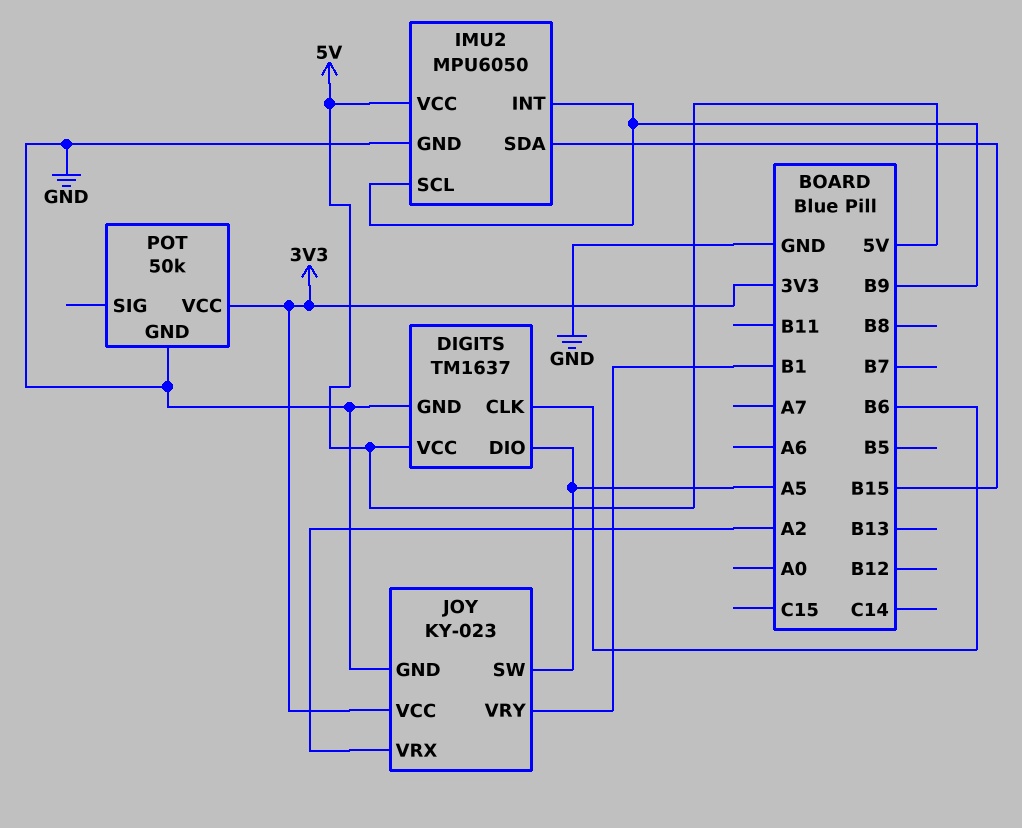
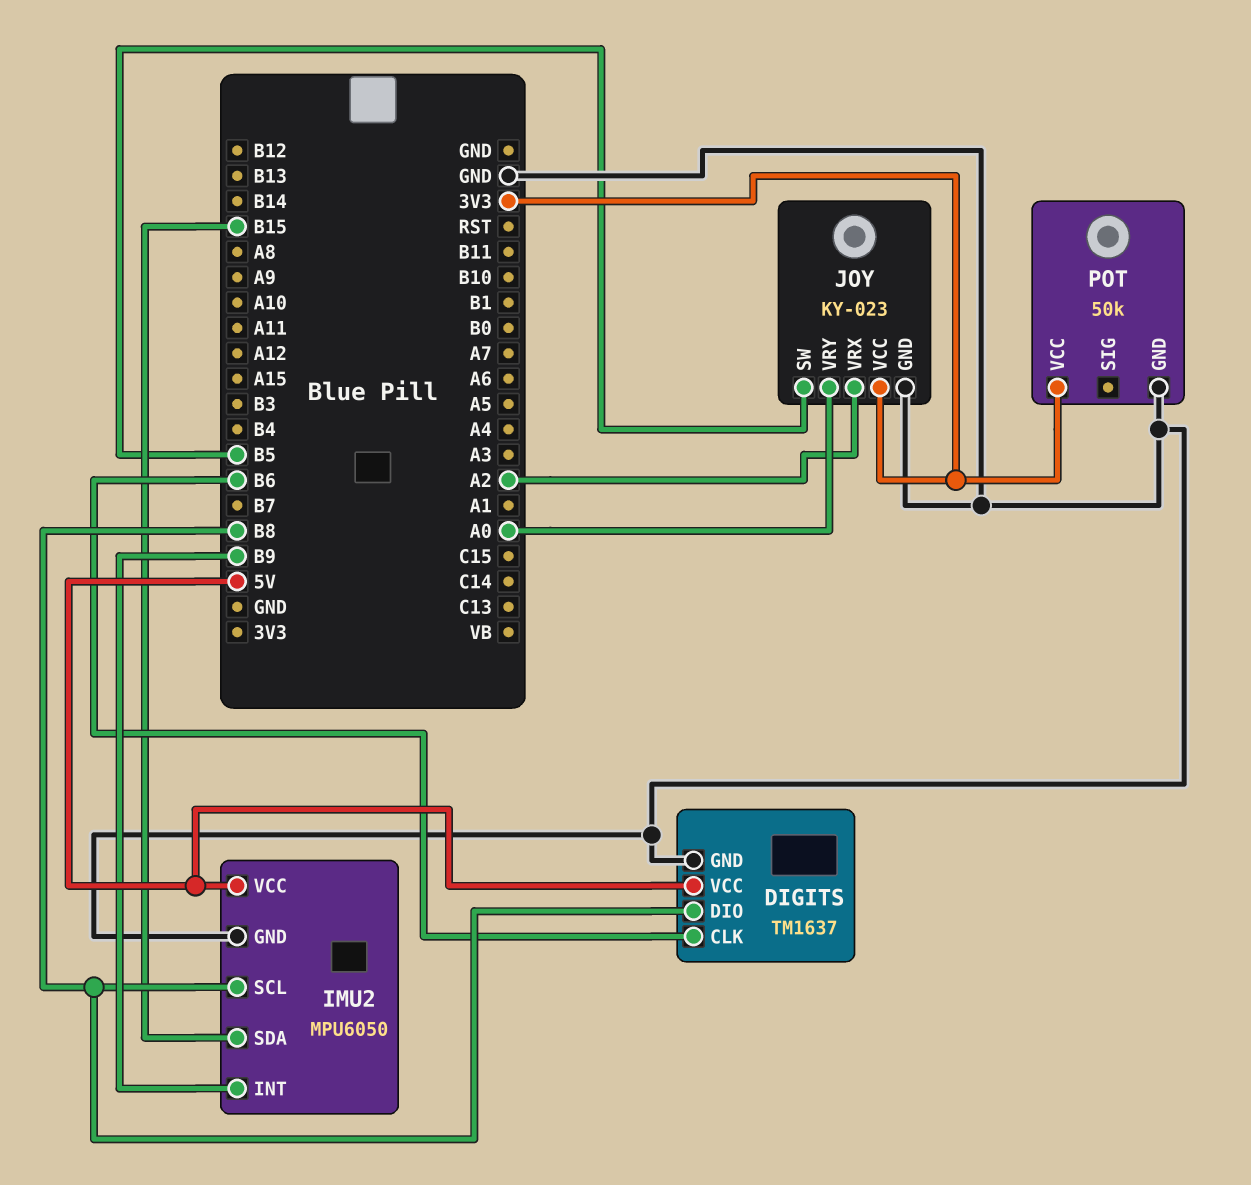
DIGITS pin DIO: A5 -> B8
IMU2 pin SCL: B9 -> B8
JOY pin SW: A5 -> B5
JOY pin VRY: B1 -> A0

